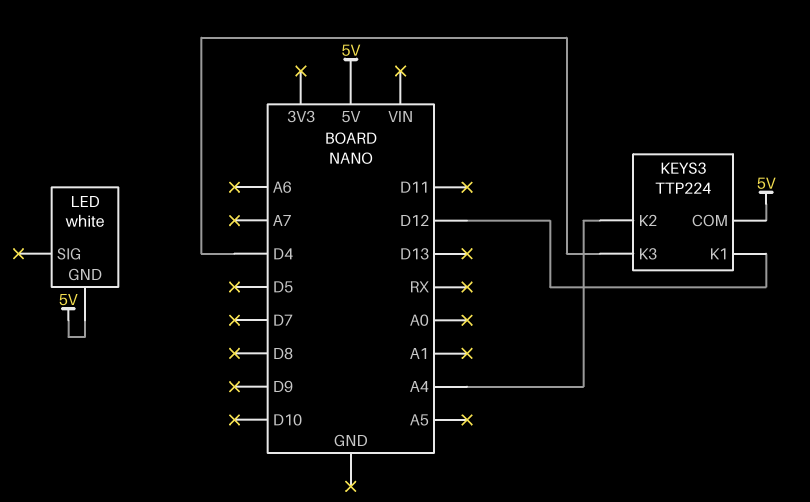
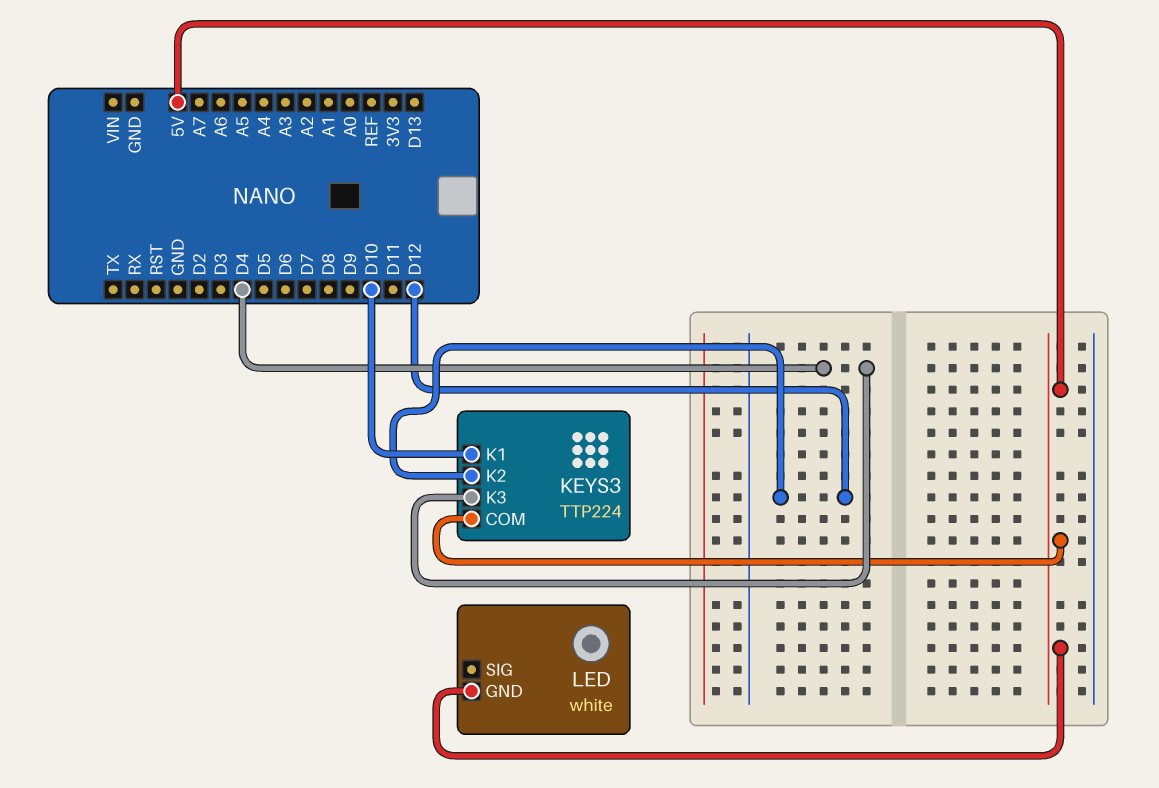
KEYS3 pin K1: D12 -> D10
KEYS3 pin K2: A4 -> D12

